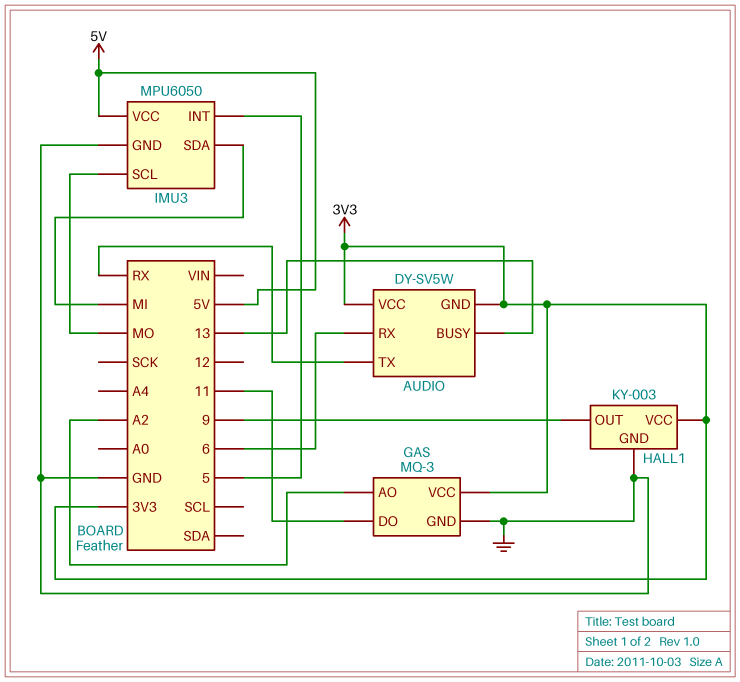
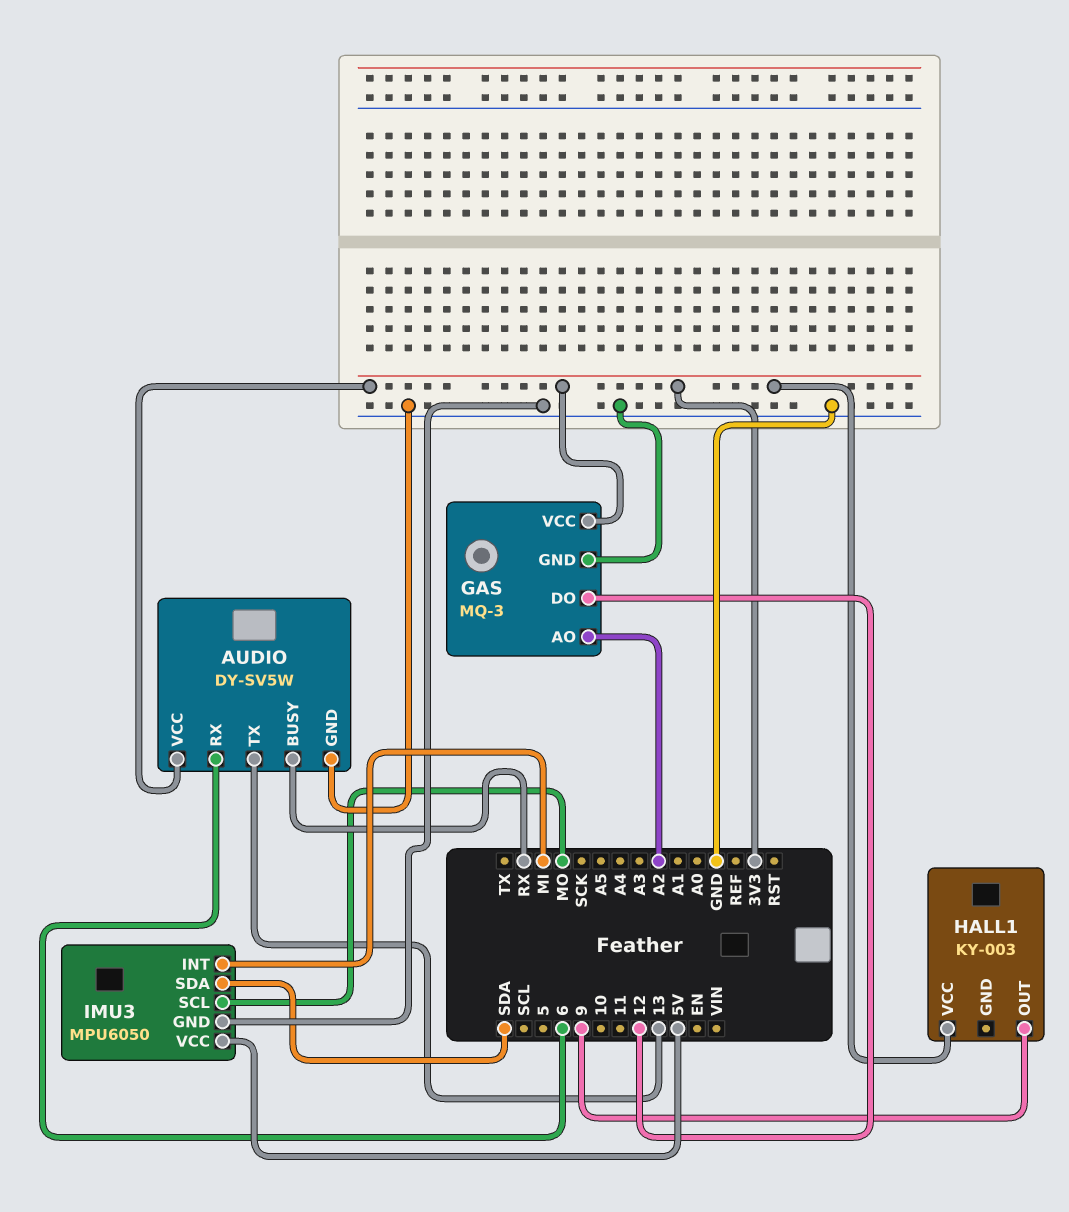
AUDIO pin BUSY: 13 -> RX
AUDIO pin GND: 3V3 -> GND
AUDIO pin TX: RX -> 13
GAS pin DO: 11 -> 12
HALL1 pin GND: GND -> none
IMU3 pin INT: 5 -> MI
IMU3 pin SDA: MI -> SDA

